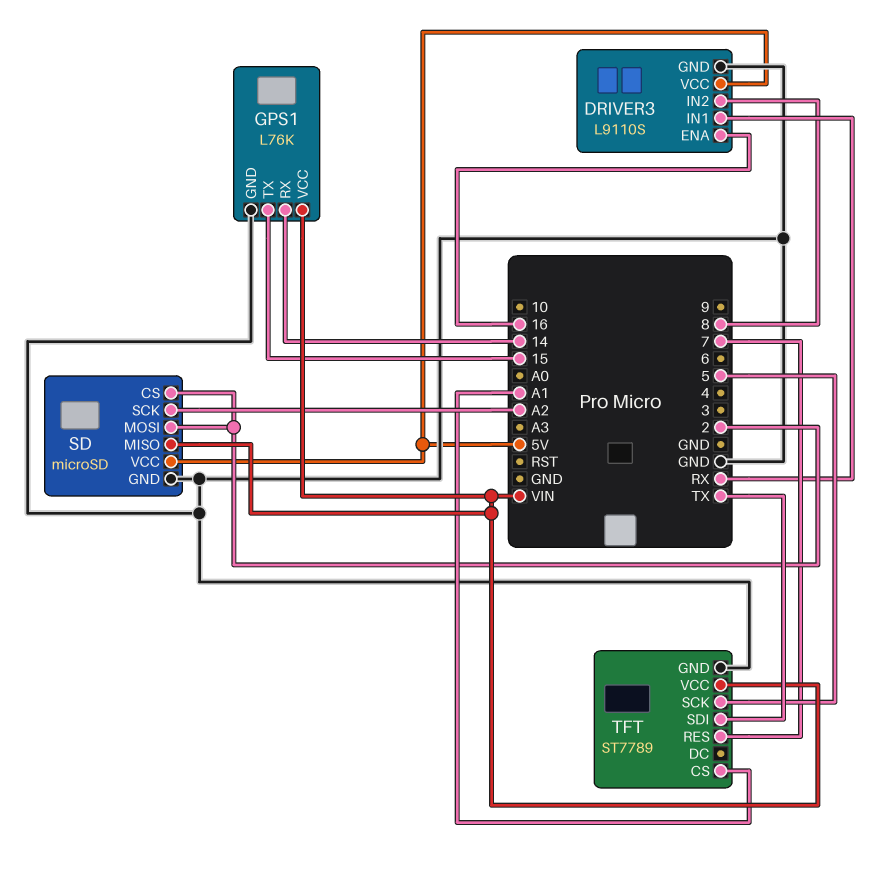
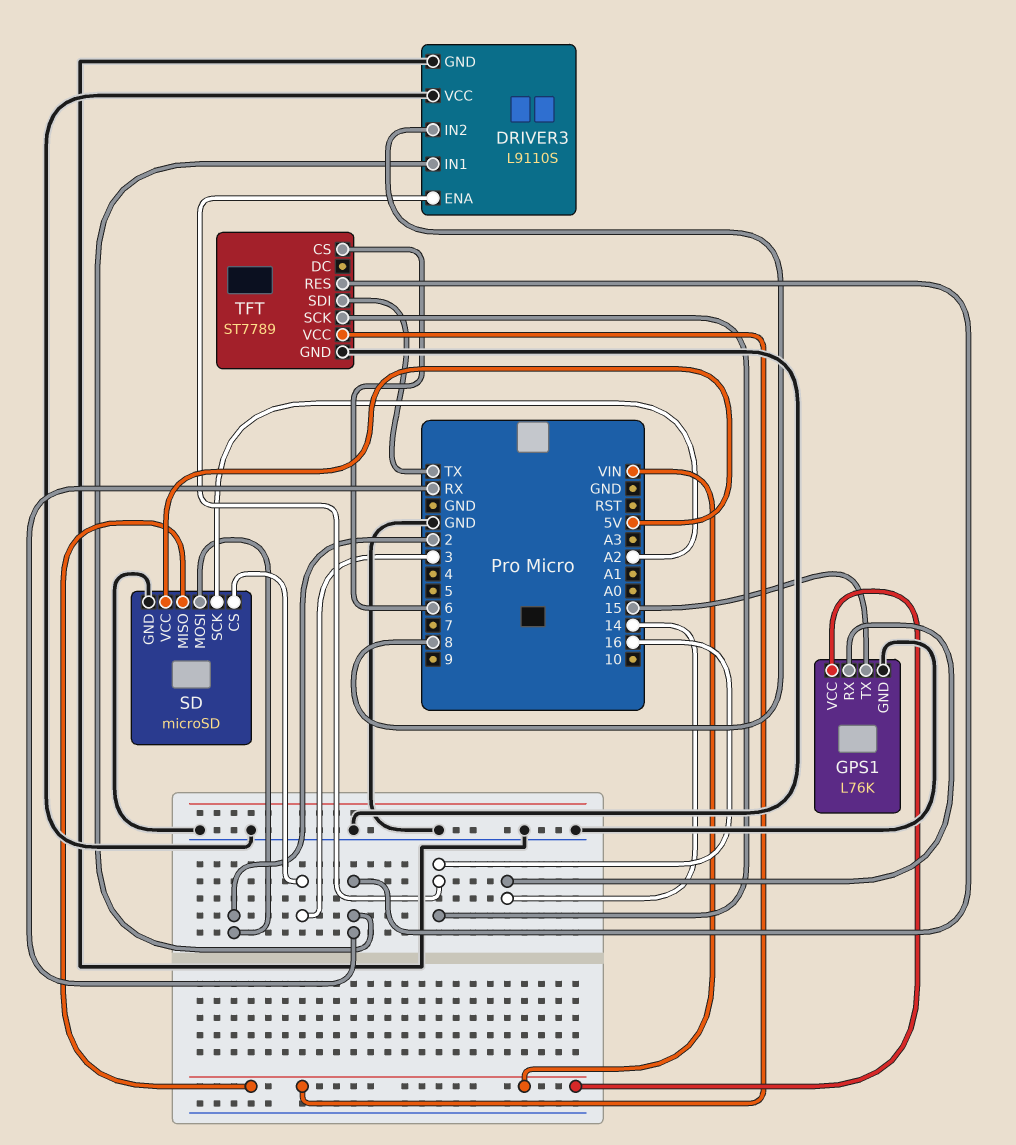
DRIVER3 pin VCC: 5V -> GND
SD pin CS: 2 -> 3
TFT pin CS: A1 -> 6
TFT pin RES: 7 -> RX
TFT pin SCK: 5 -> 16

